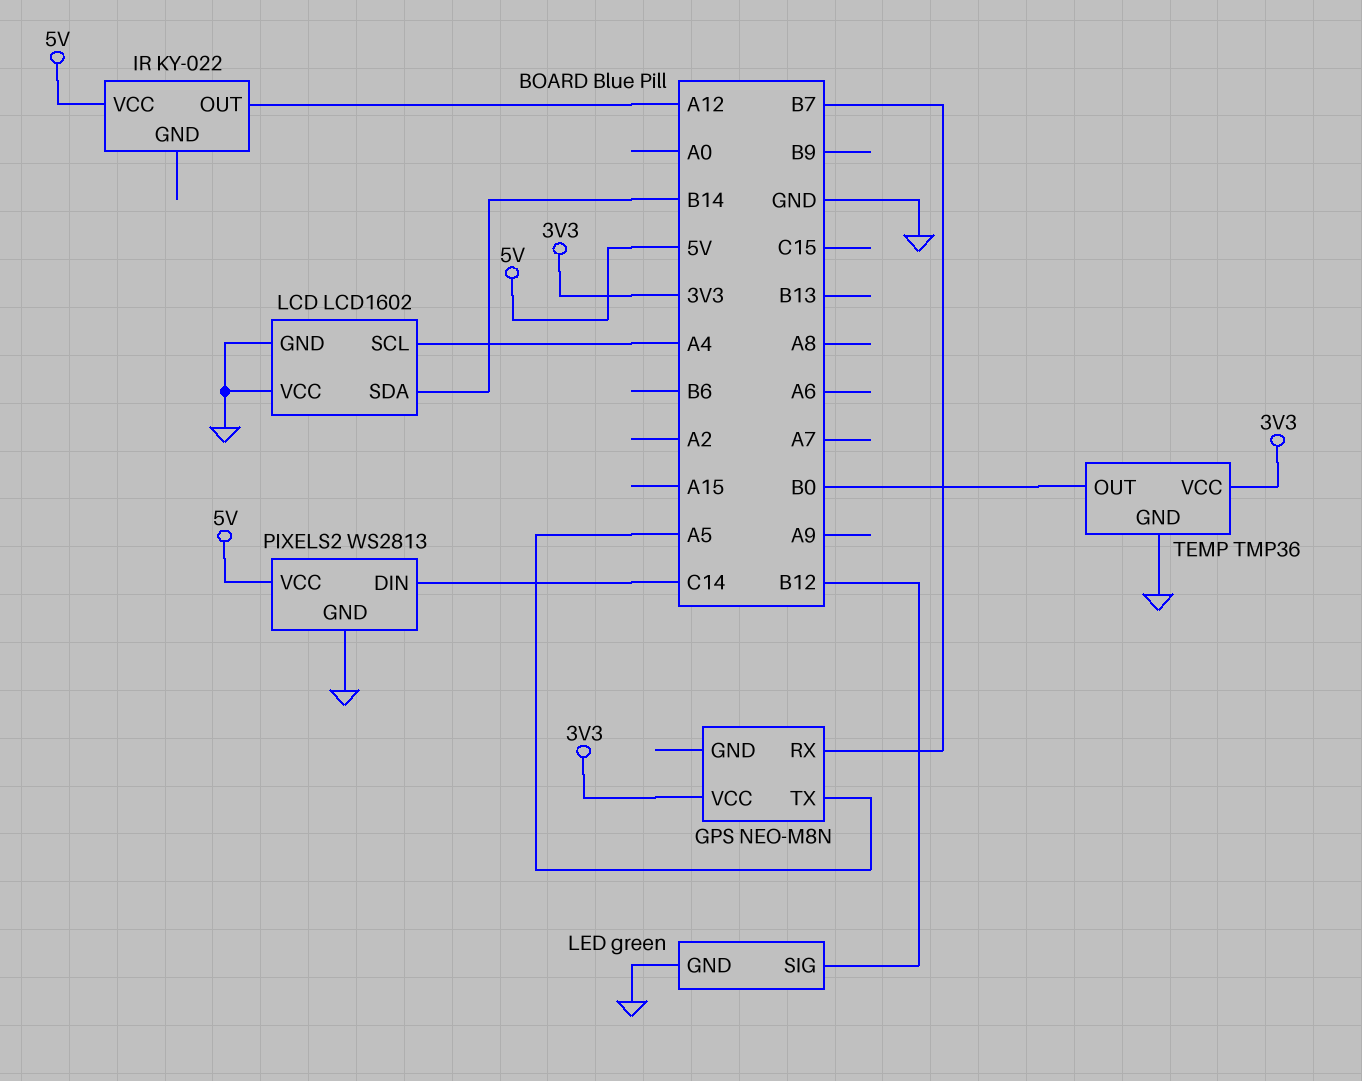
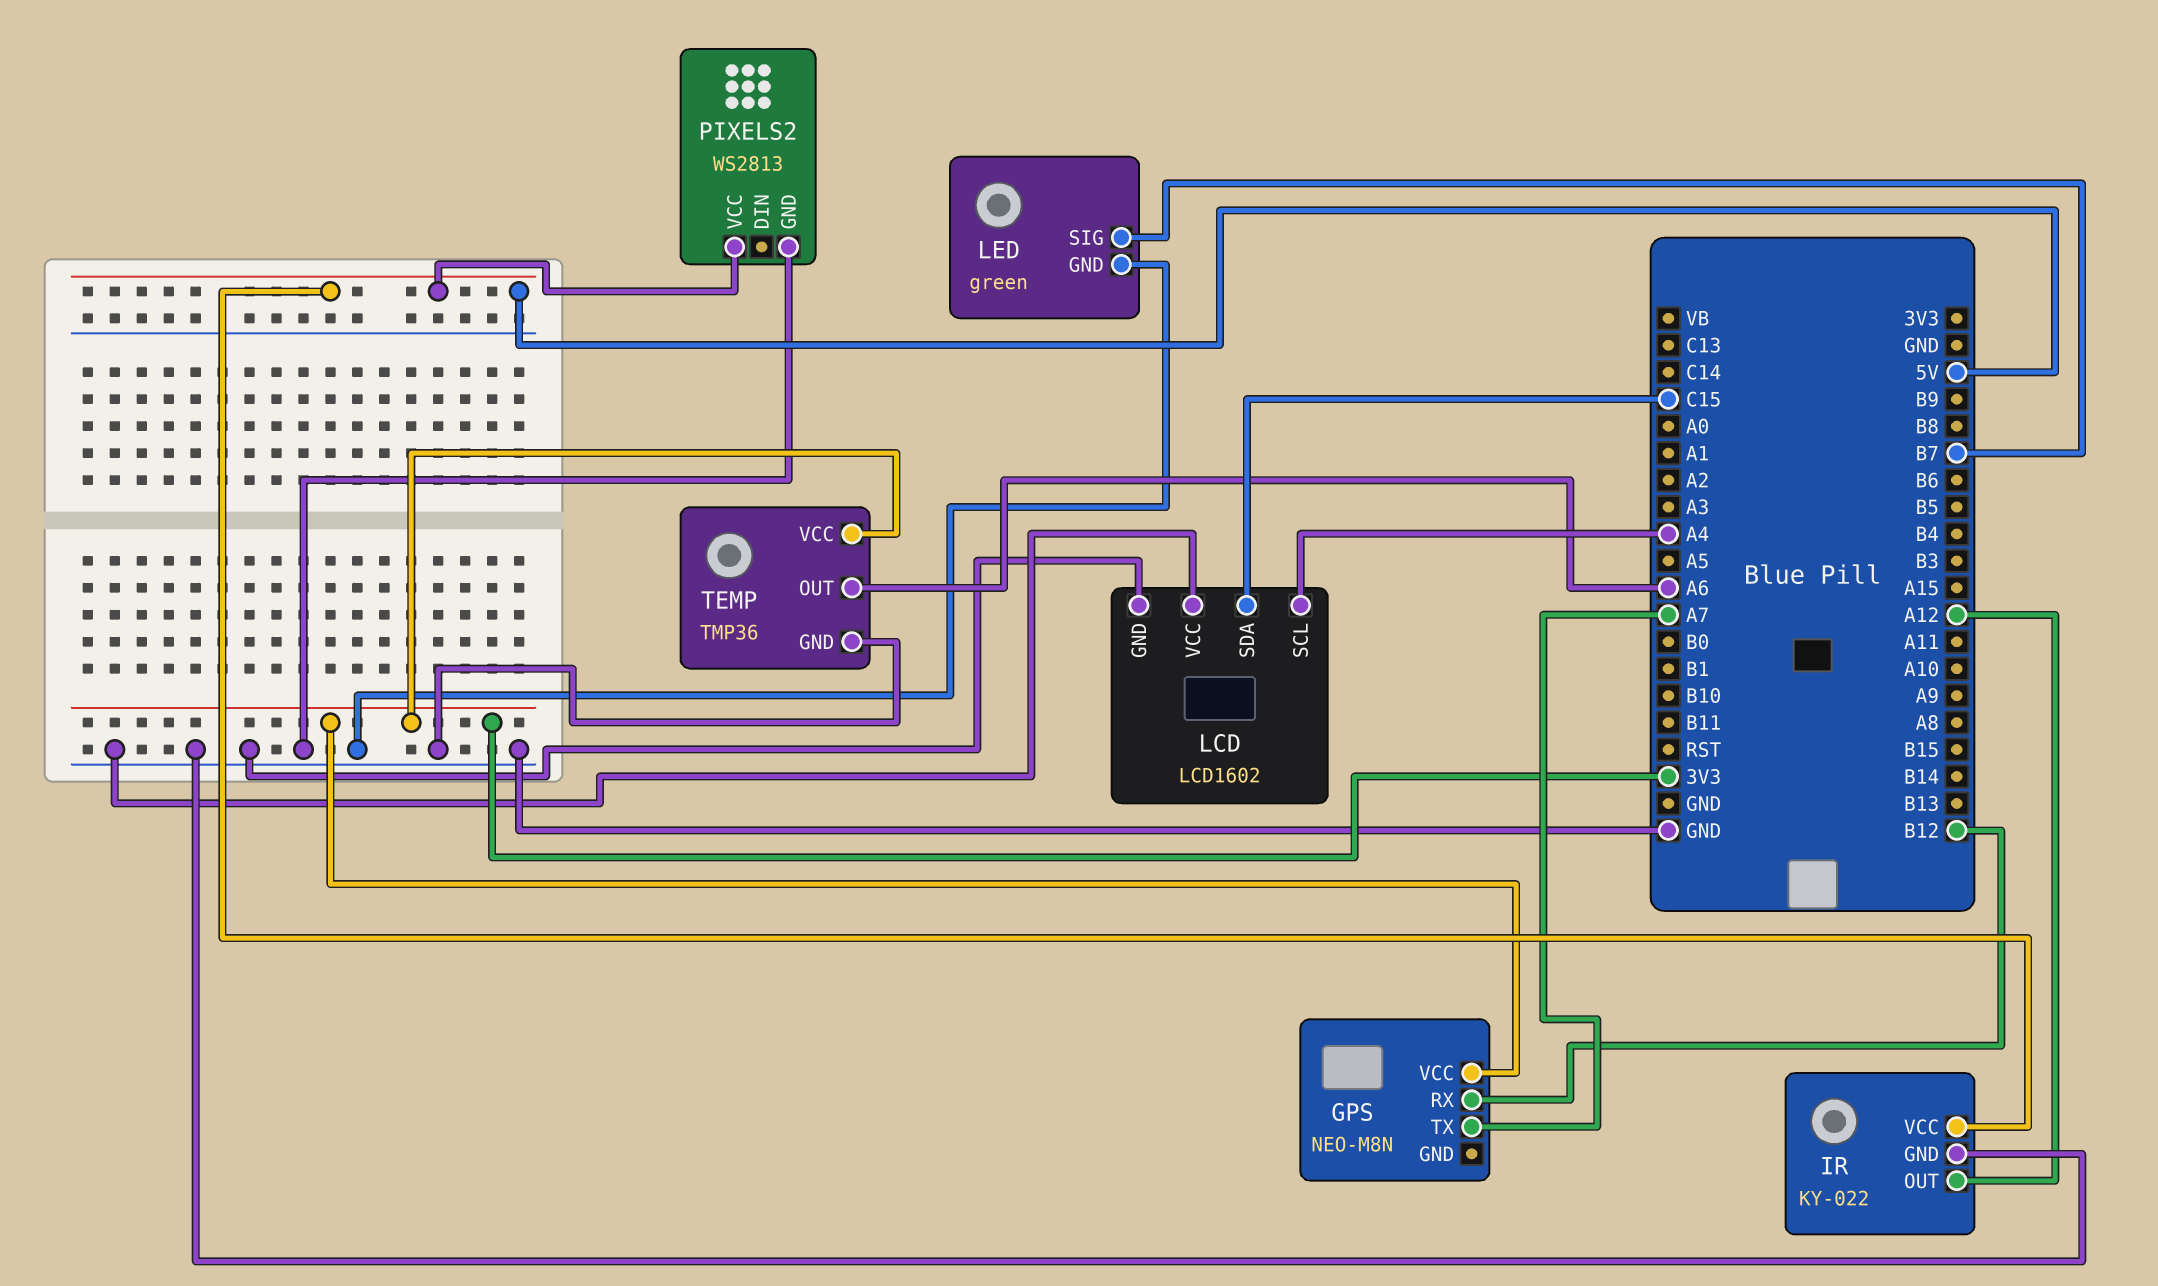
GPS pin RX: B7 -> B12
GPS pin TX: A5 -> A7
IR pin GND: none -> GND
LCD pin SDA: B14 -> C15
LED pin SIG: B12 -> B7
PIXELS2 pin DIN: C14 -> none
TEMP pin OUT: B0 -> A6

